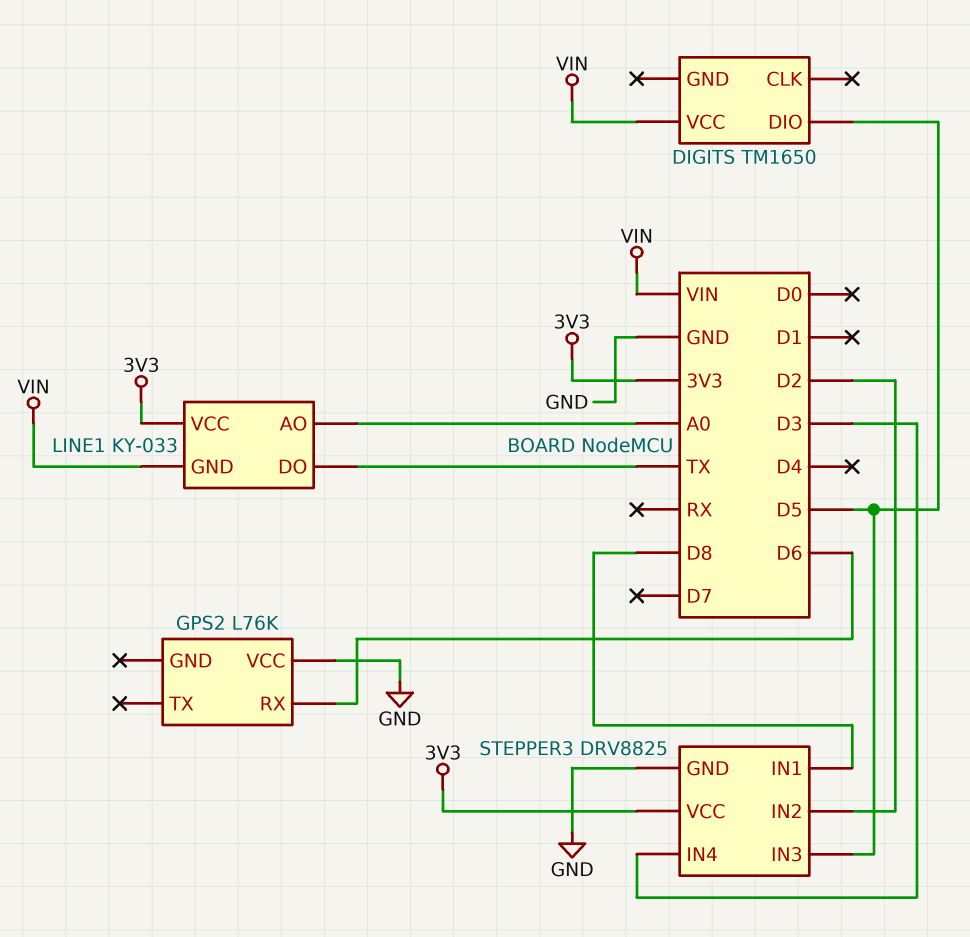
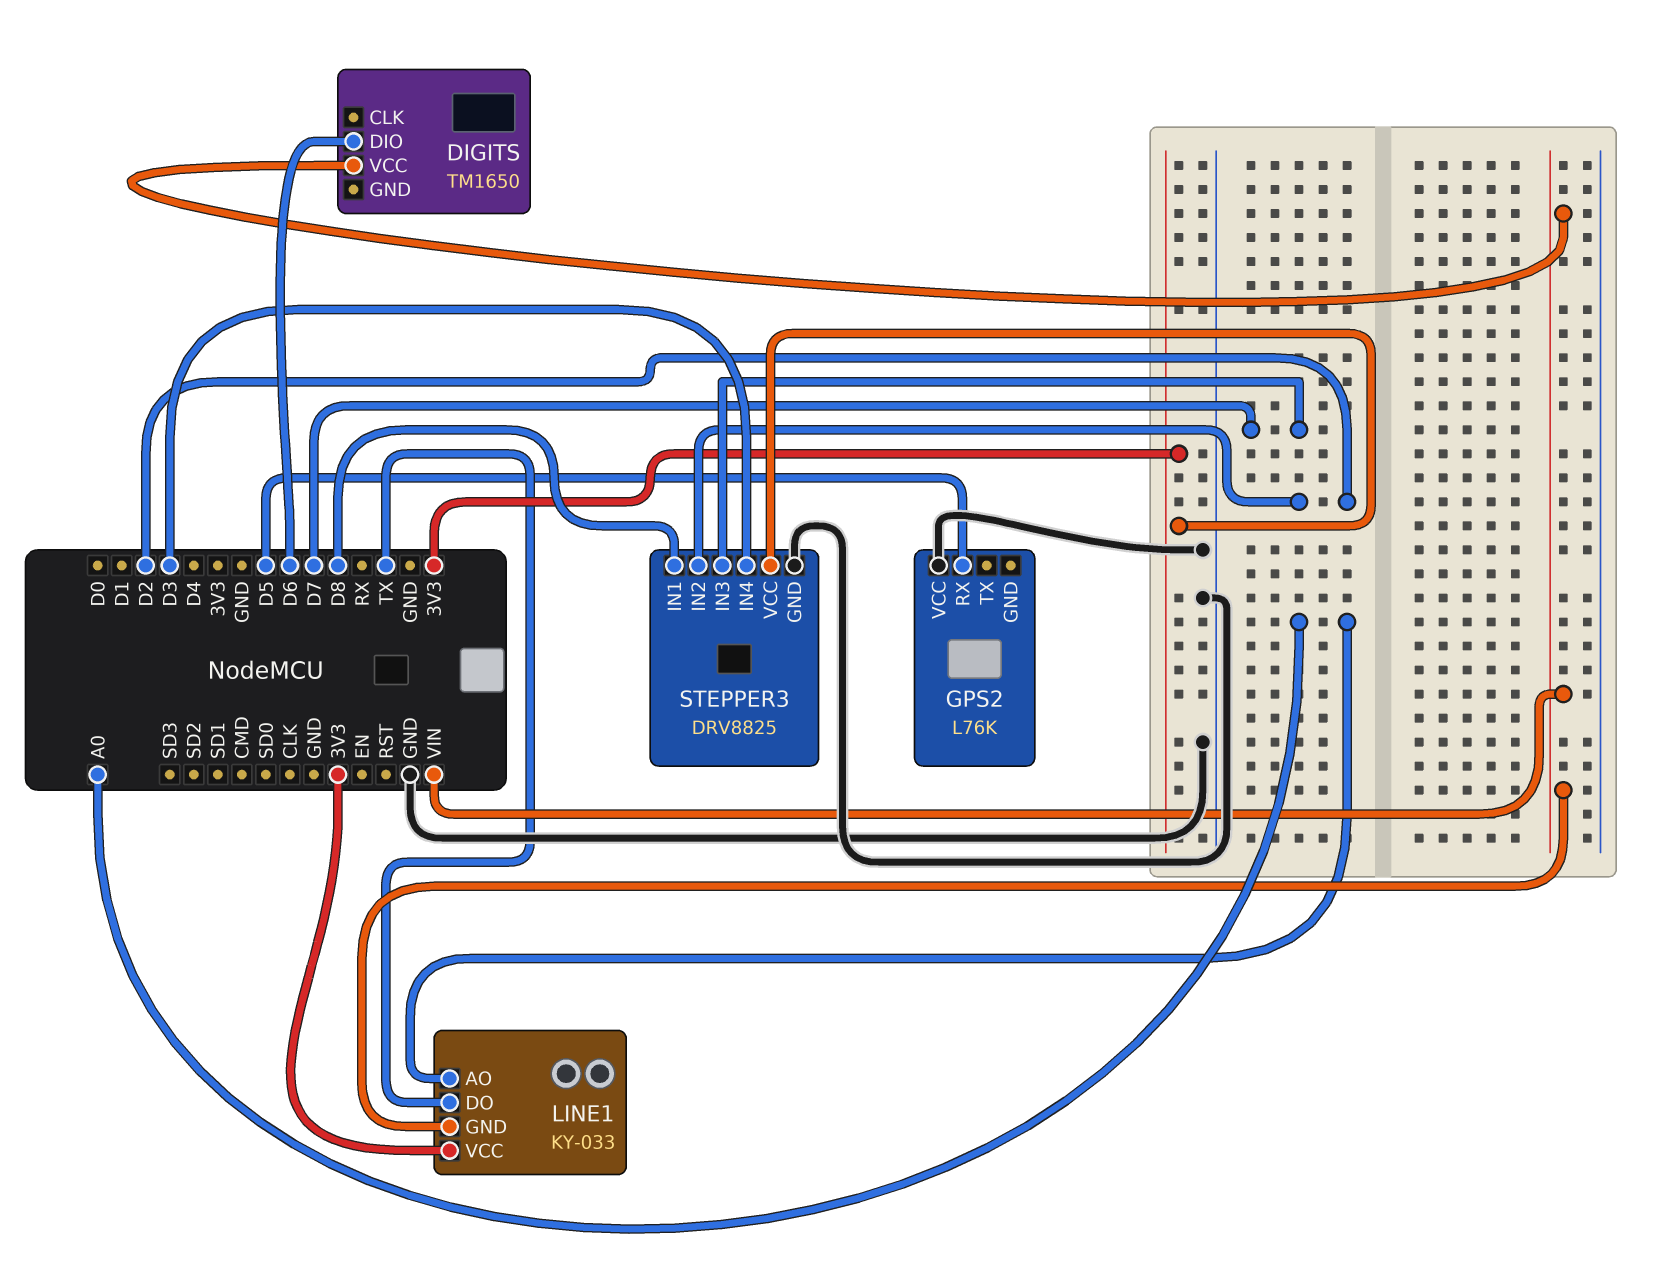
DIGITS pin DIO: D5 -> D6
GPS2 pin RX: D6 -> D5
STEPPER3 pin IN3: D5 -> D7

